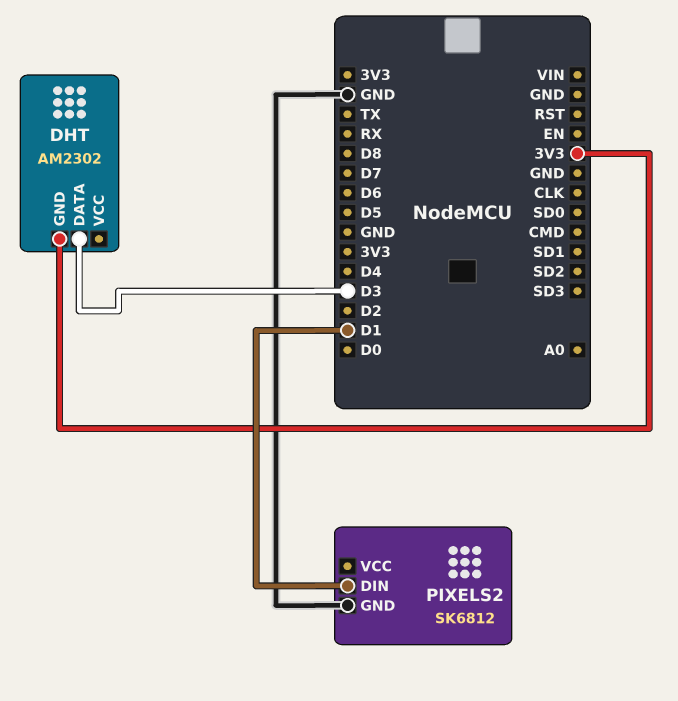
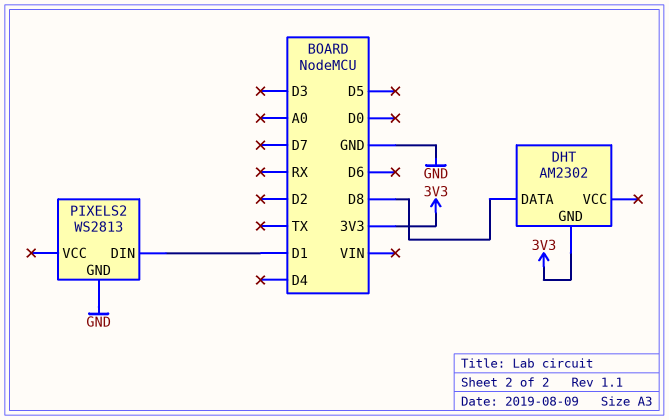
DHT pin DATA: D3 -> D8
PIXELS2: SK6812 -> WS2813

